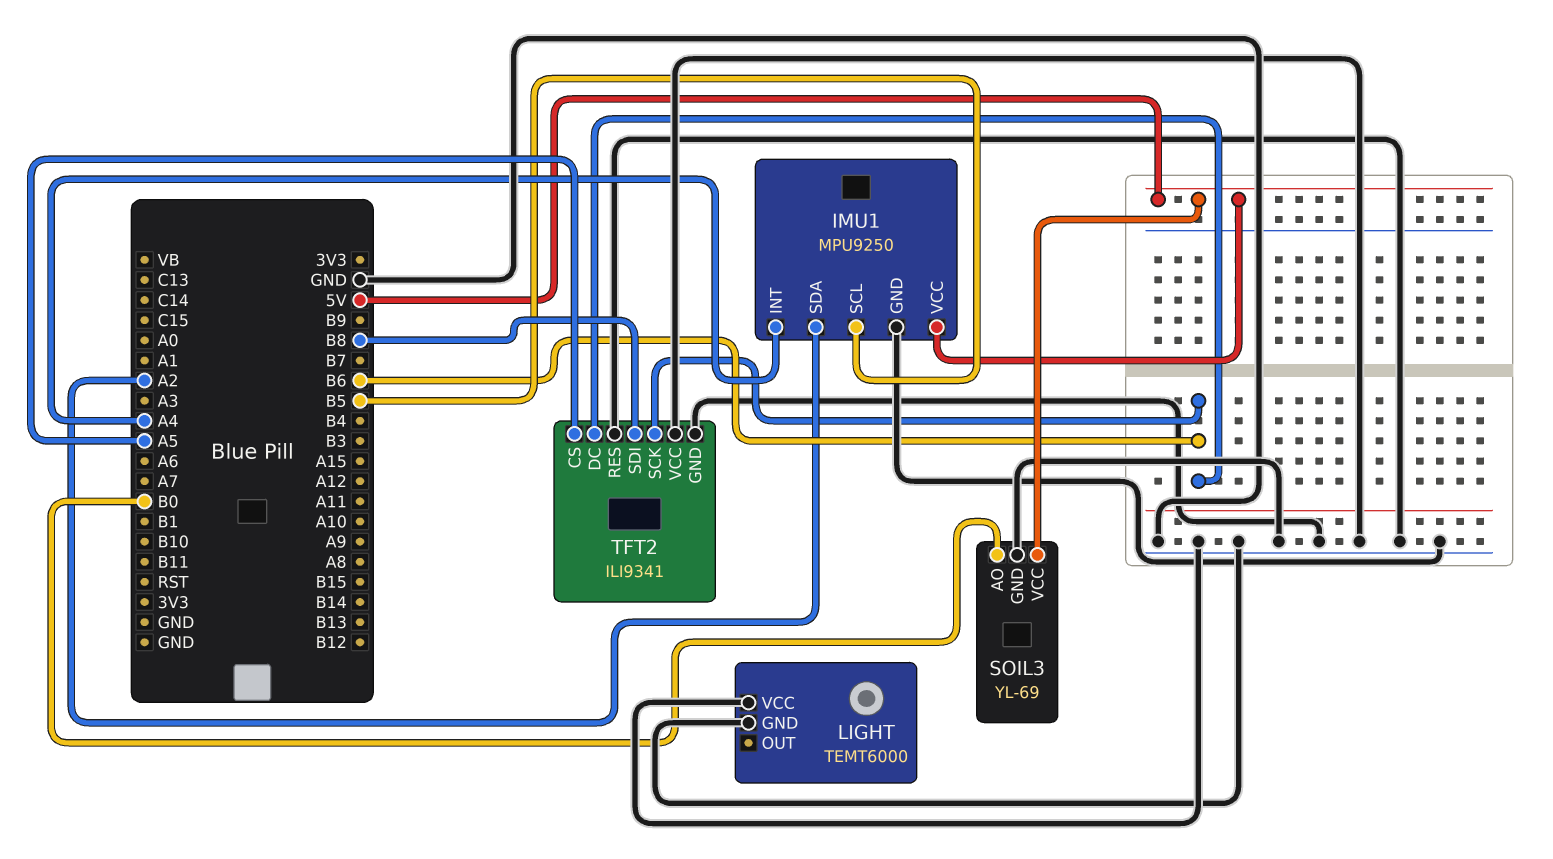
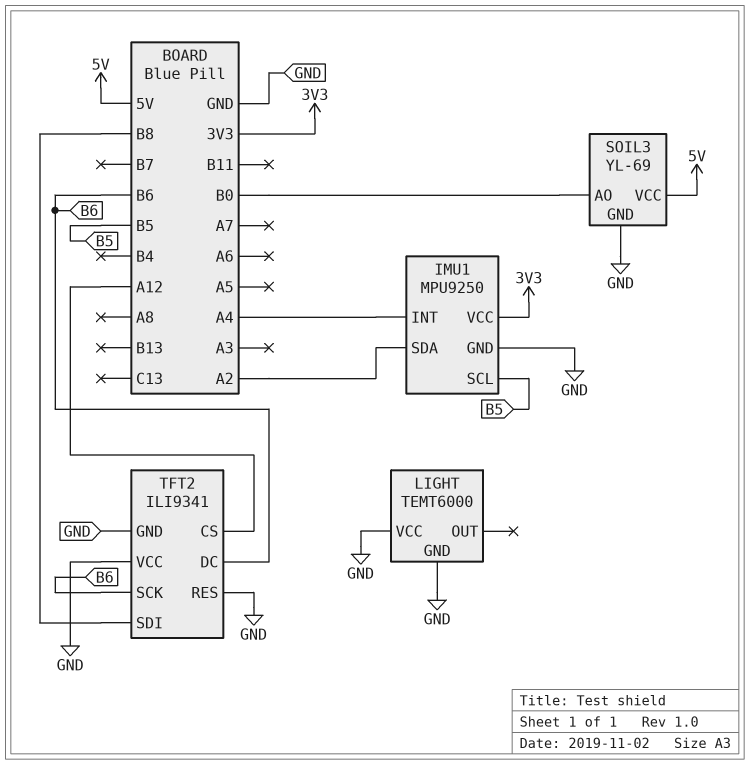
IMU1 pin VCC: 5V -> 3V3
TFT2 pin CS: A5 -> A12

